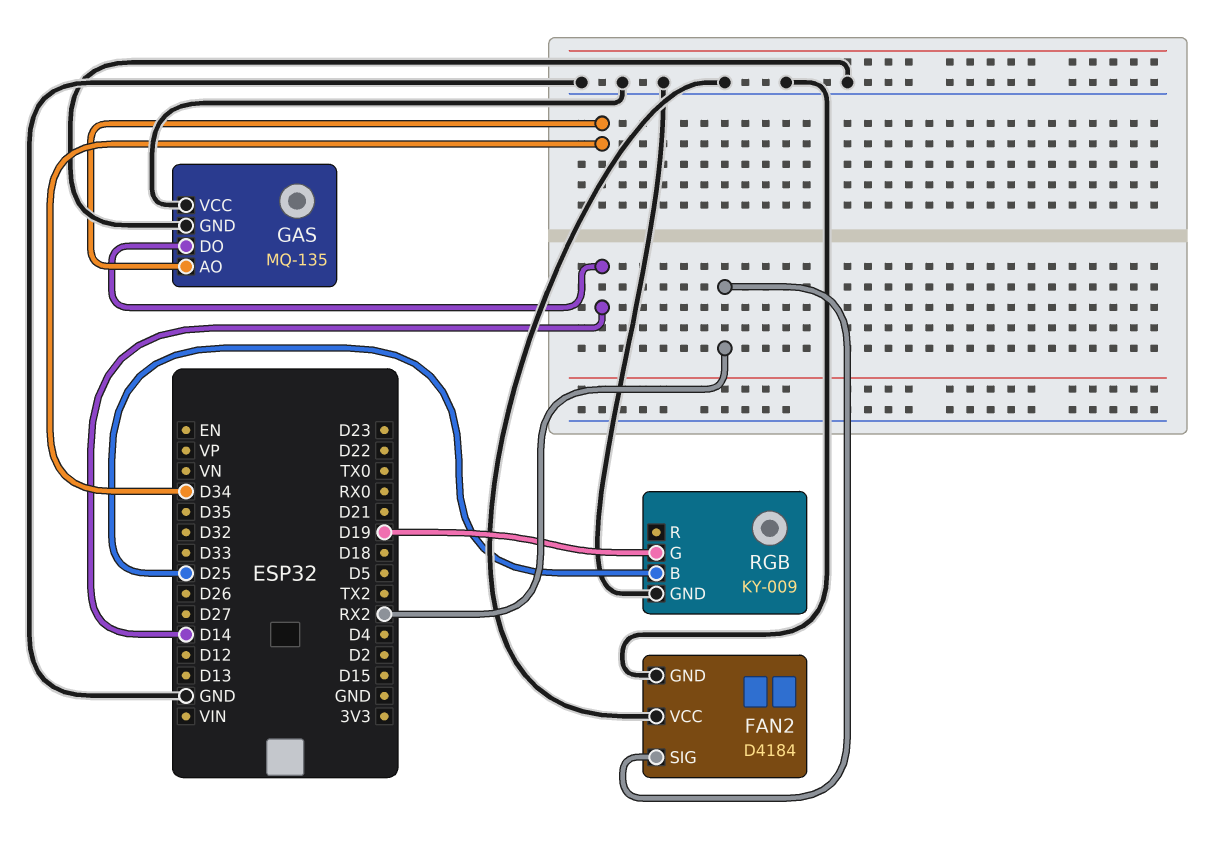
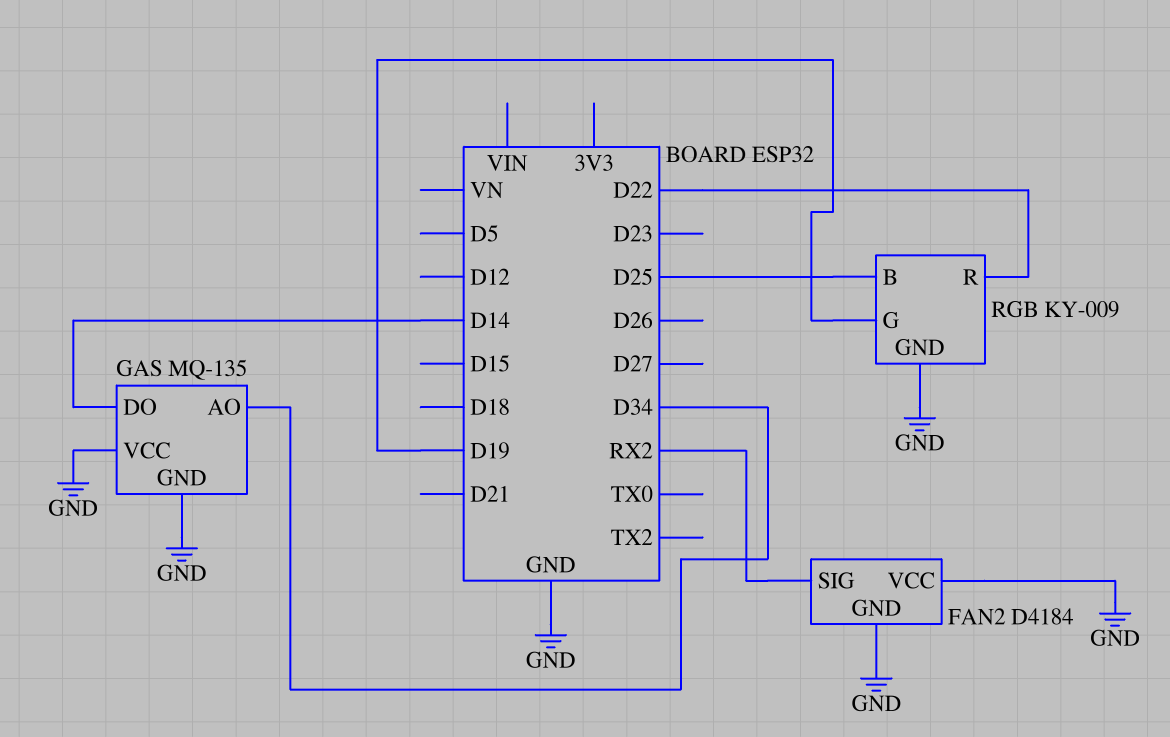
RGB pin R: none -> D22

